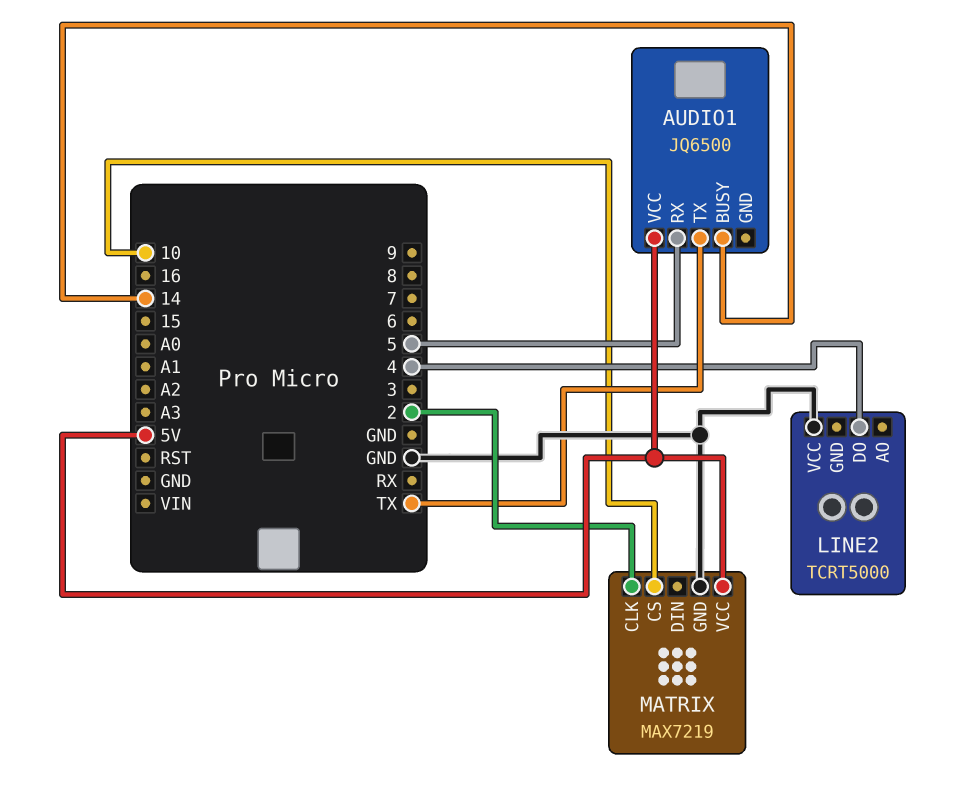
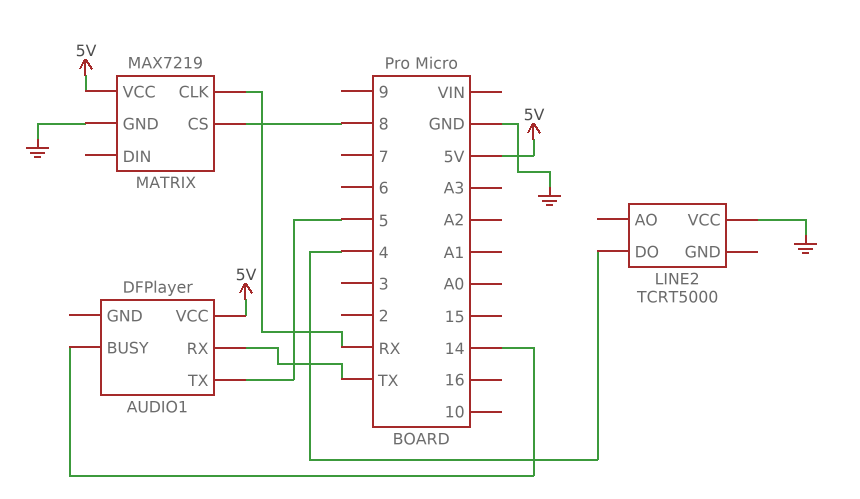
AUDIO1: JQ6500 -> DFPlayer
AUDIO1 pin RX: 5 -> TX
AUDIO1 pin TX: TX -> 5
MATRIX pin CLK: 2 -> RX
MATRIX pin CS: 10 -> 8

